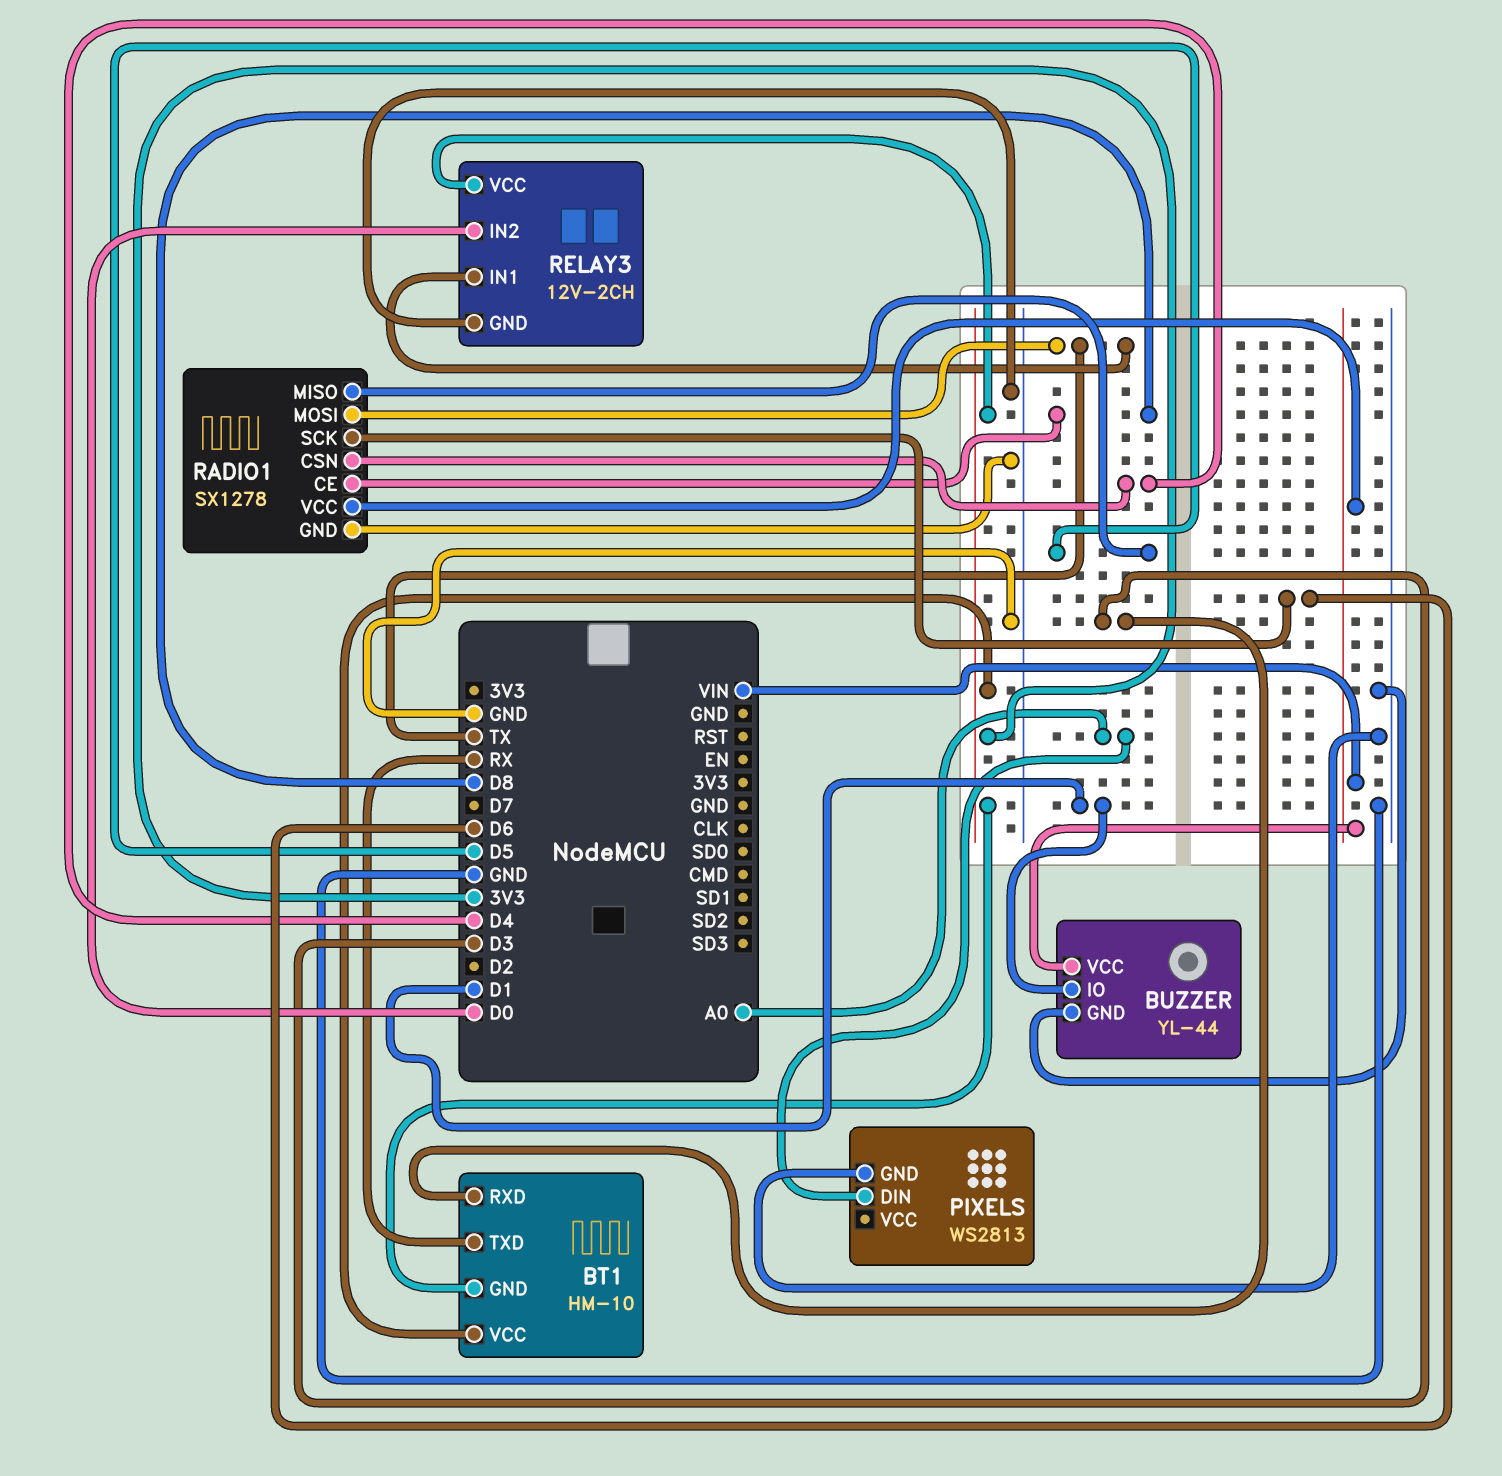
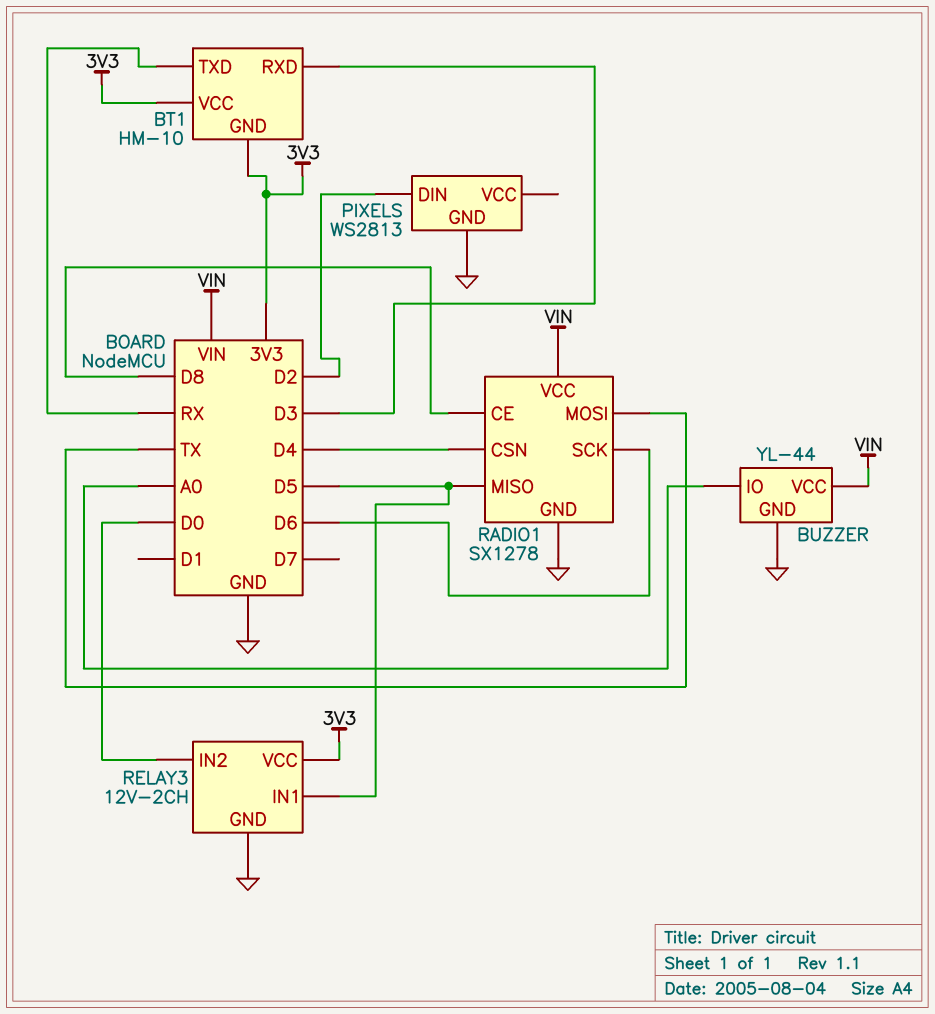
BUZZER pin IO: D1 -> A0
PIXELS pin DIN: A0 -> D2
RELAY3 pin IN1: TX -> D5

